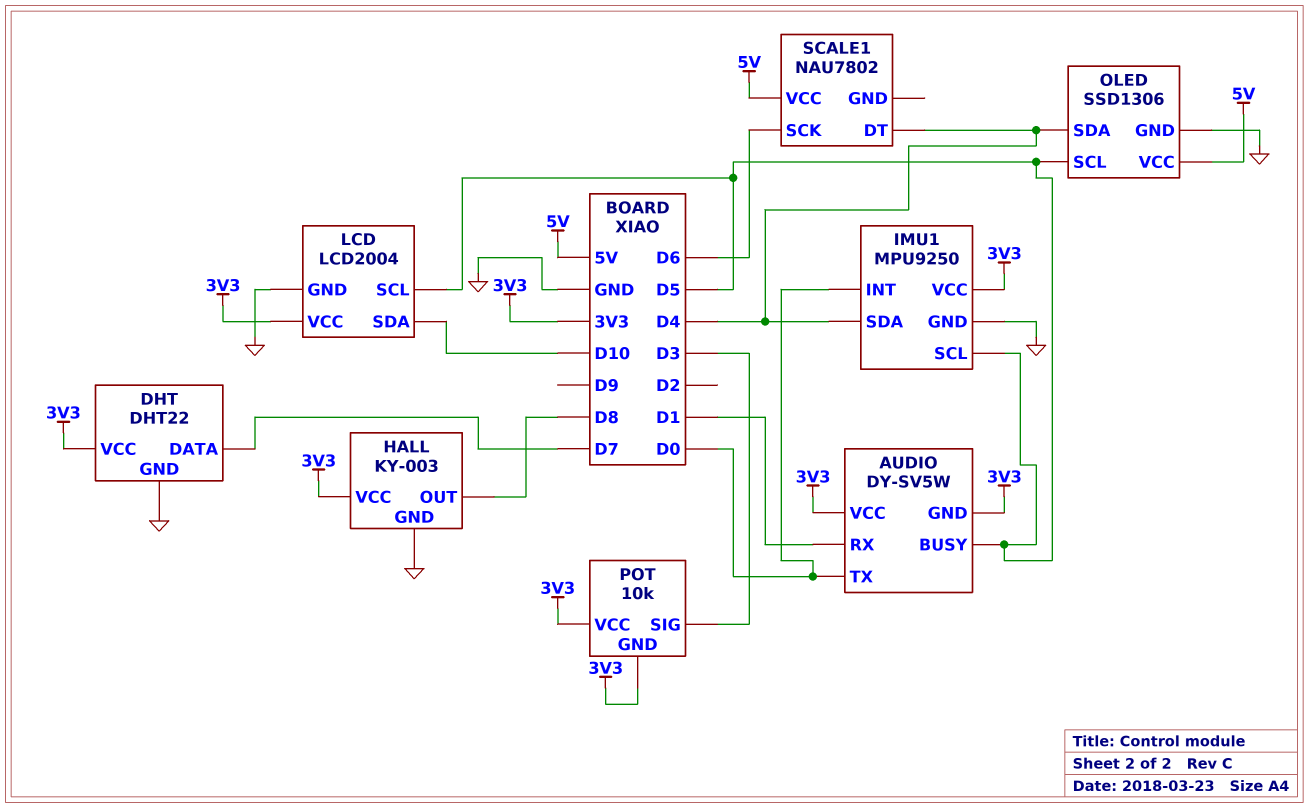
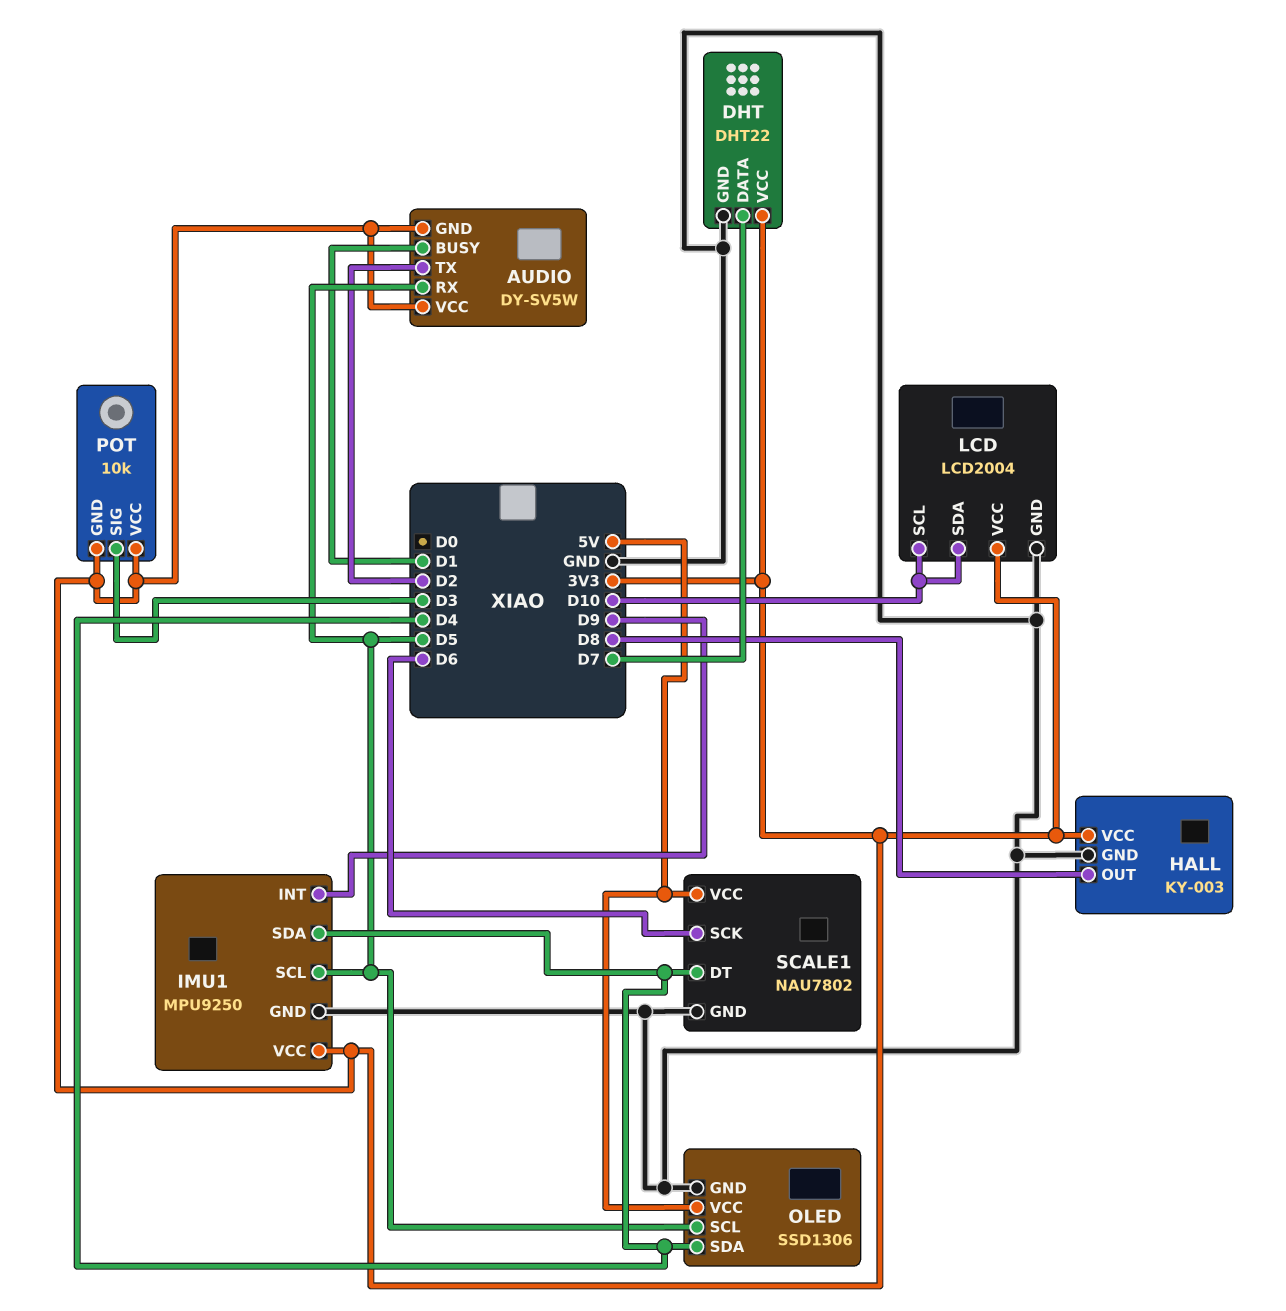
AUDIO pin BUSY: D5 -> D1
AUDIO pin RX: D1 -> D5
AUDIO pin TX: D0 -> D2
IMU1 pin INT: D0 -> D9
LCD pin SCL: D5 -> D10
SCALE1 pin GND: none -> GND

